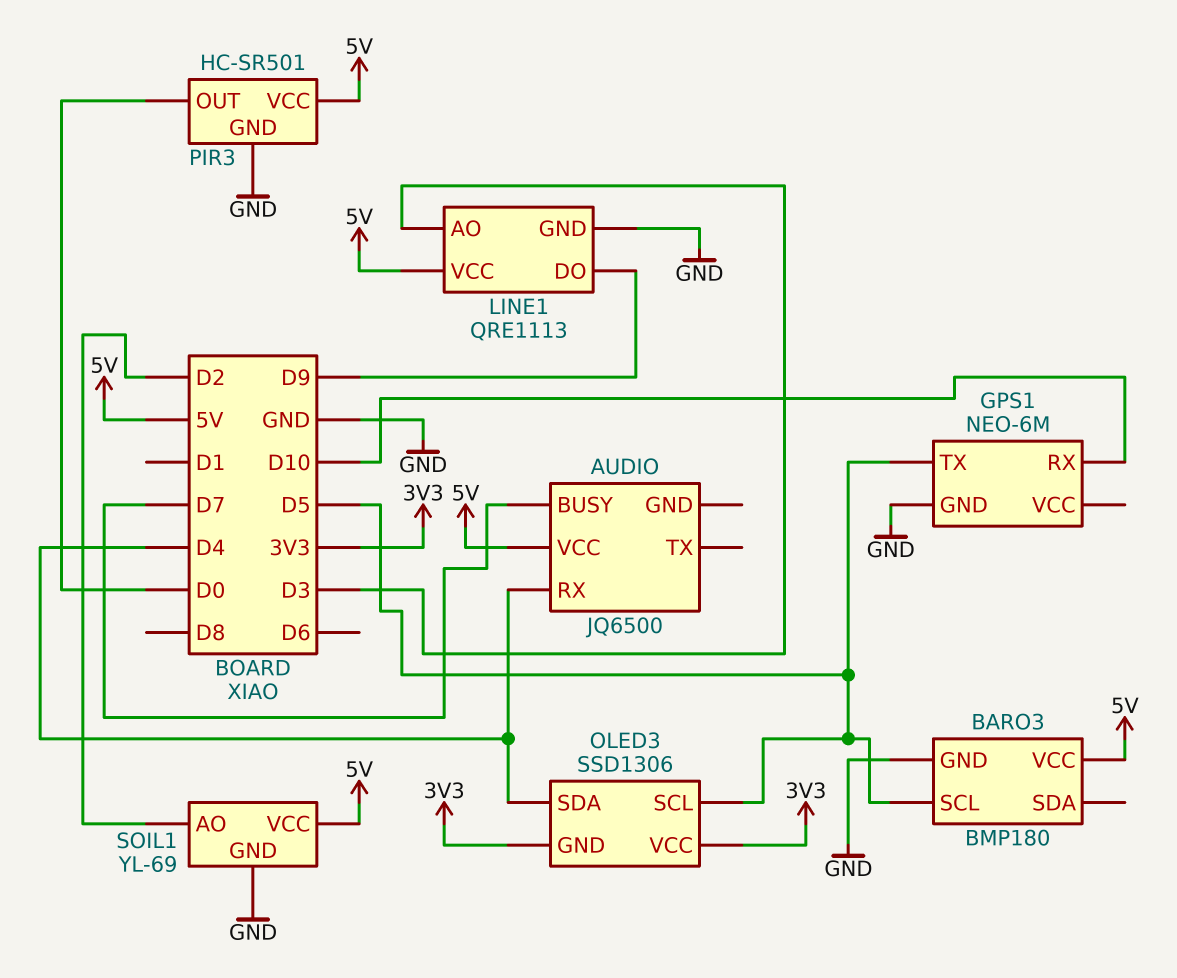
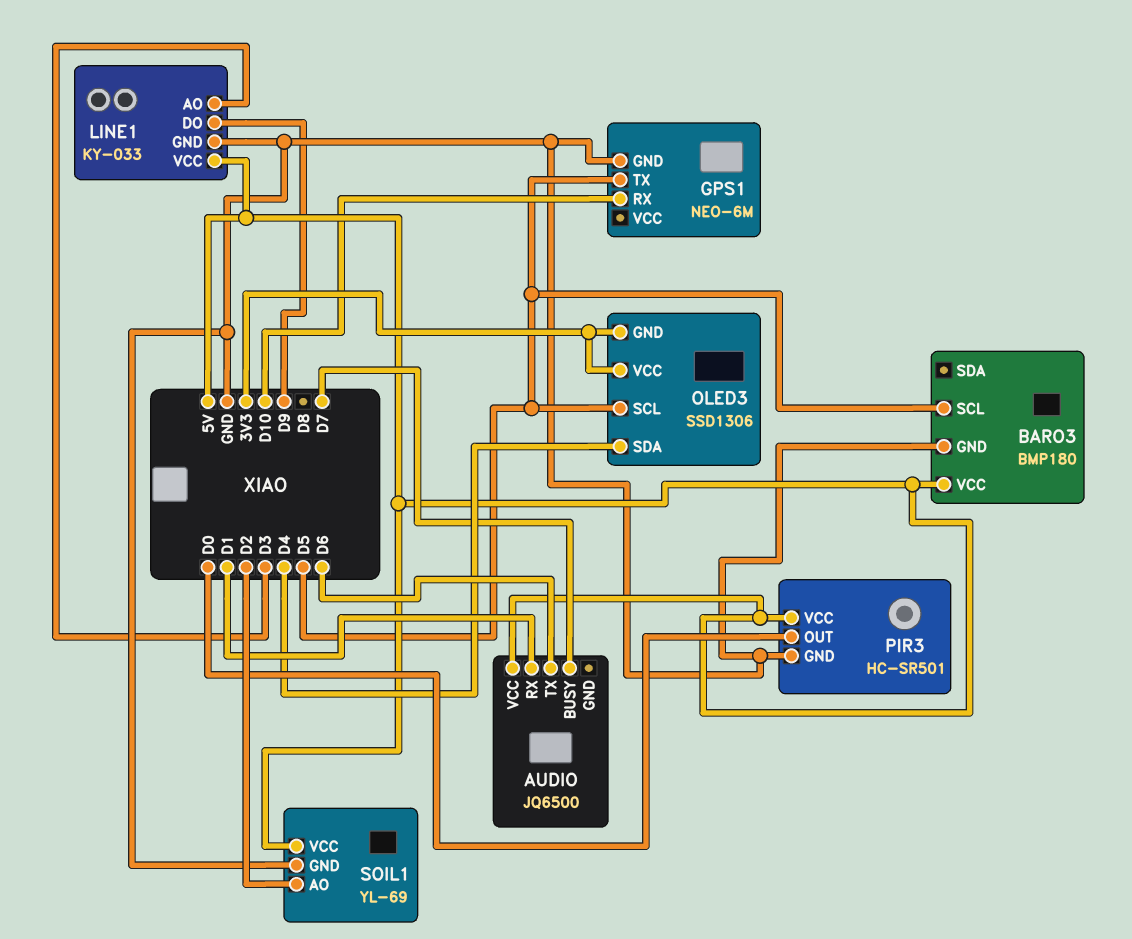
AUDIO pin RX: D4 -> D1
AUDIO pin TX: none -> D6
LINE1: QRE1113 -> KY-033

